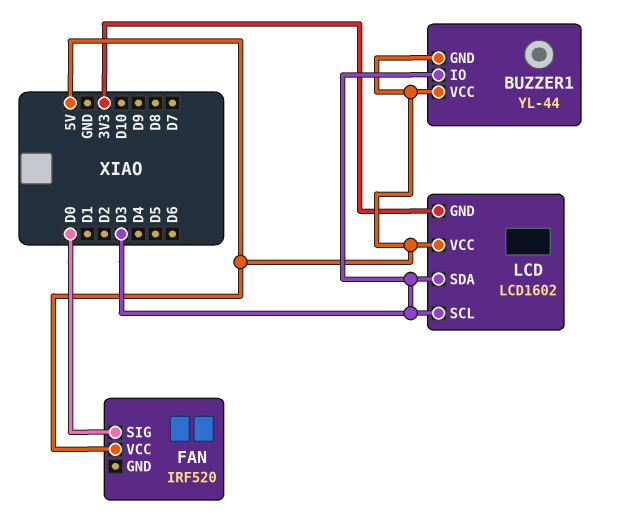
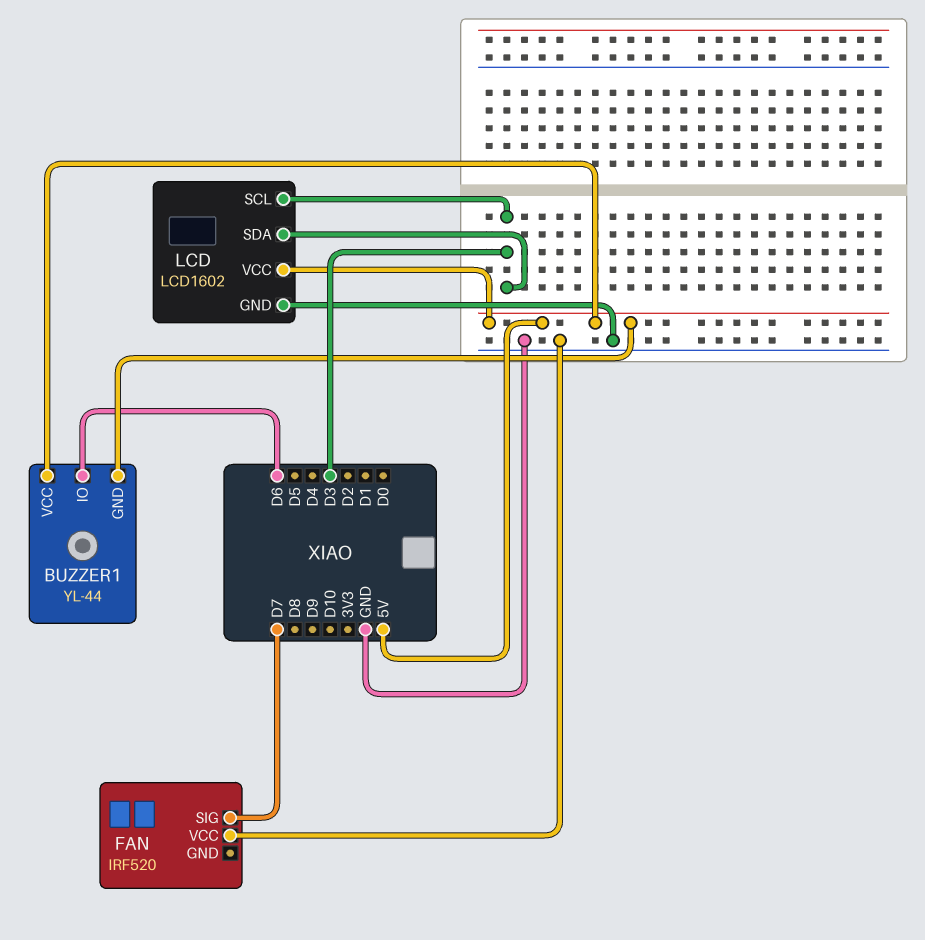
BUZZER1 pin IO: D3 -> D6
FAN pin SIG: D0 -> D7
FAN pin VCC: 5V -> GND
LCD pin GND: 3V3 -> GND

